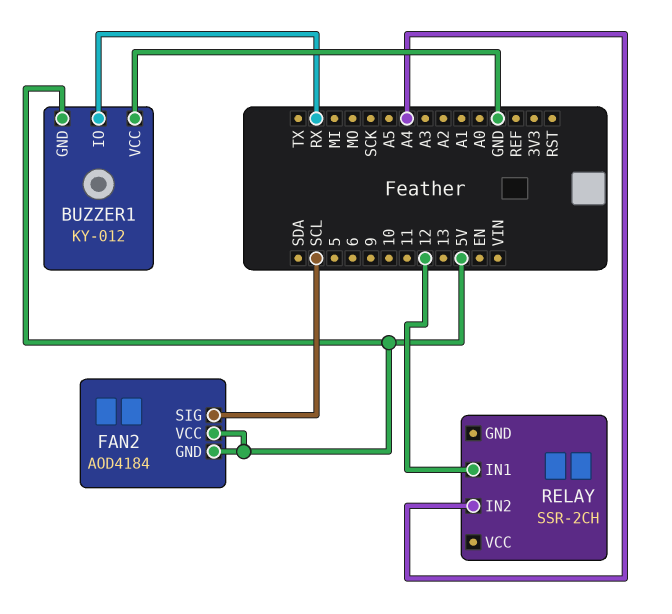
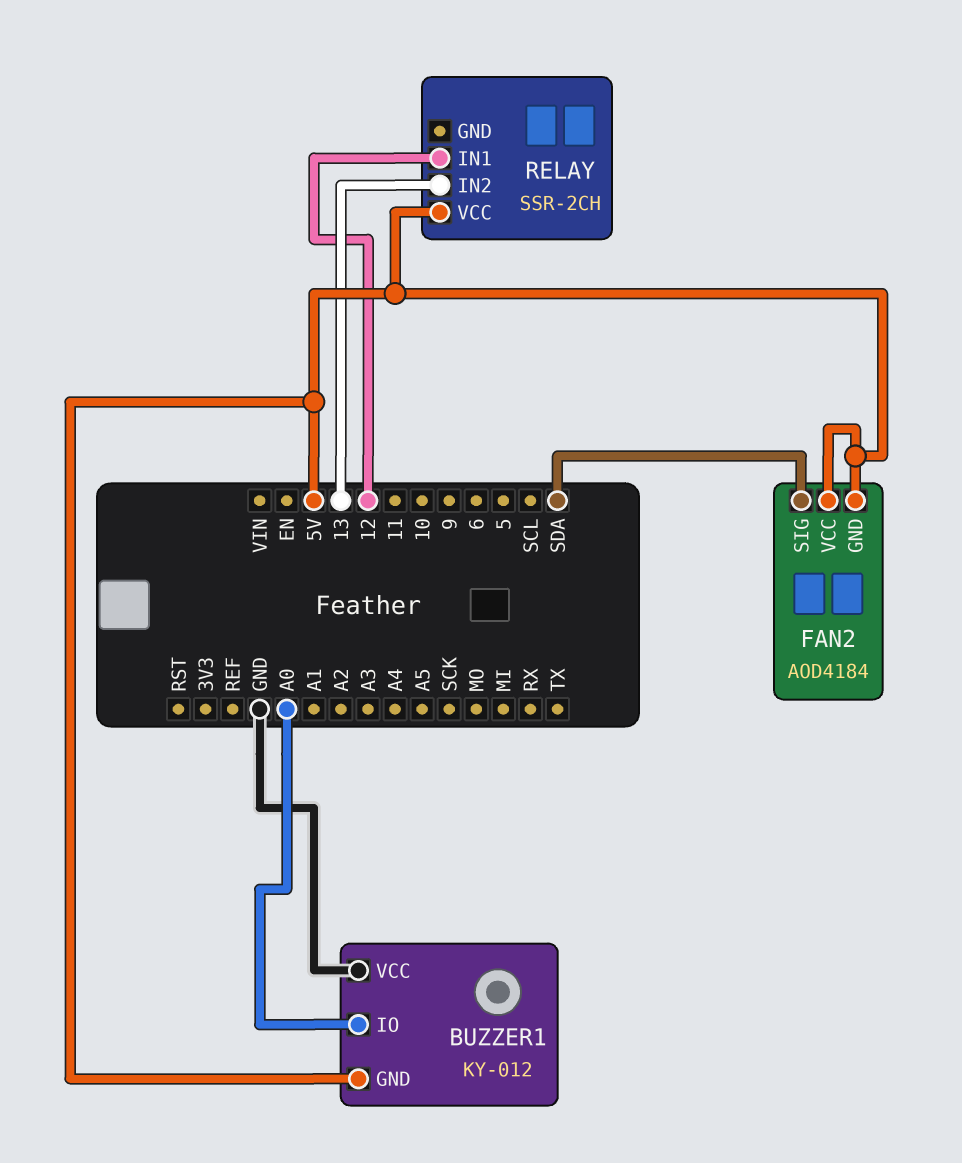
BUZZER1 pin IO: RX -> A0
FAN2 pin SIG: SCL -> SDA
RELAY pin IN2: A4 -> 13
RELAY pin VCC: none -> 5V

